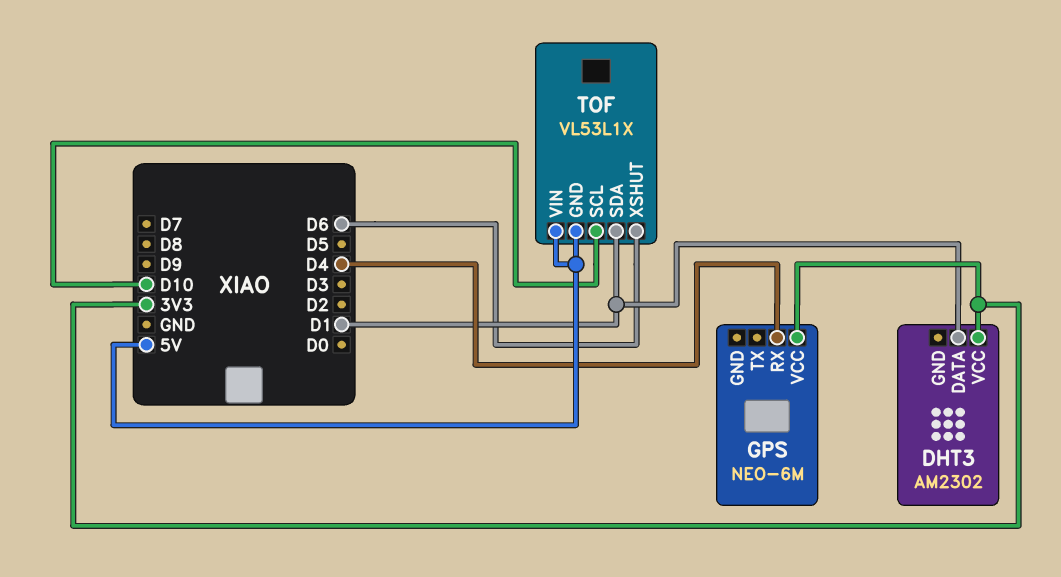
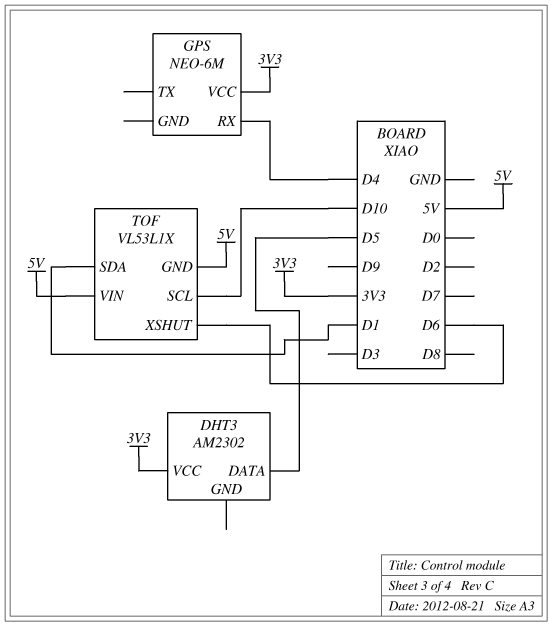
DHT3 pin DATA: D1 -> D5

